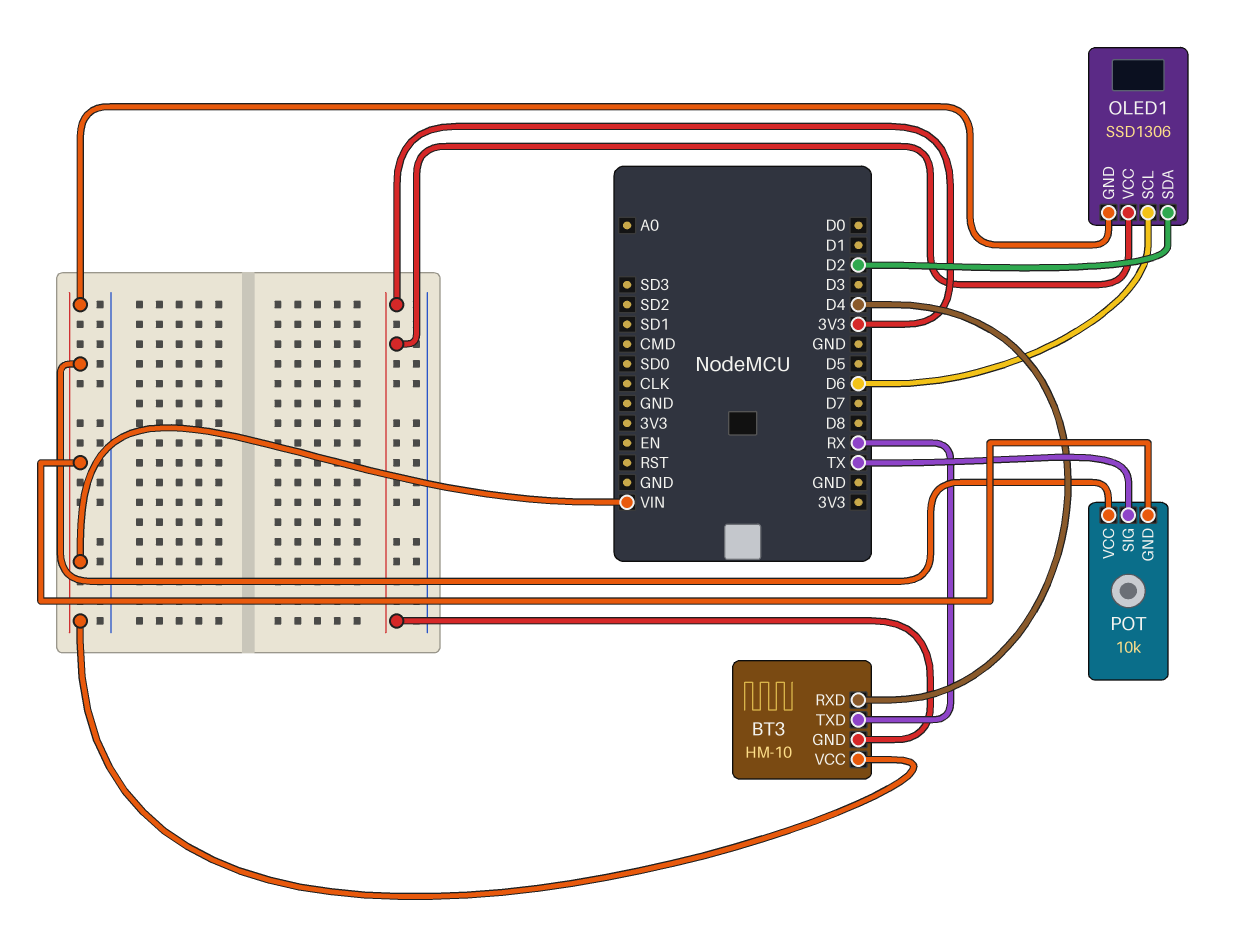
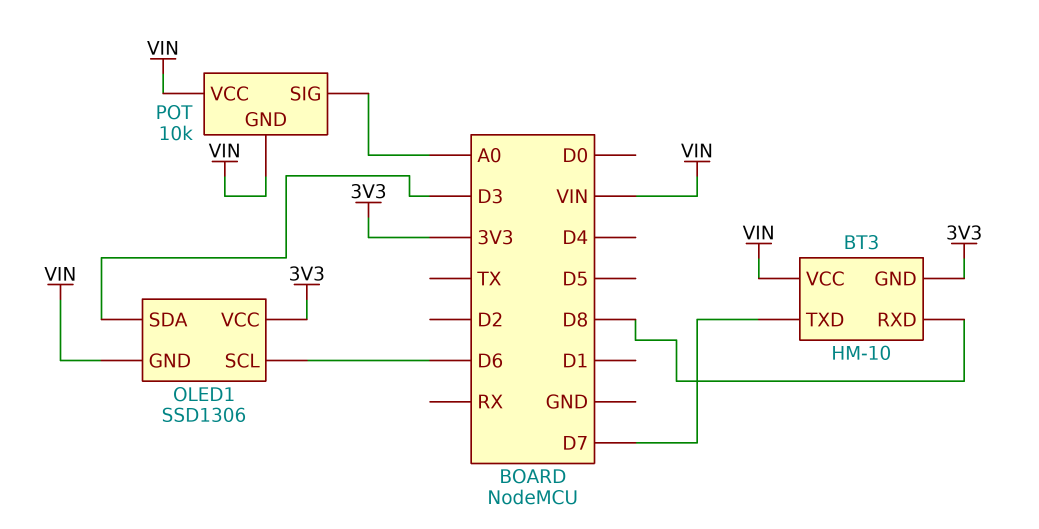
BT3 pin RXD: D4 -> D8
BT3 pin TXD: RX -> D7
OLED1 pin SDA: D2 -> D3
POT pin SIG: TX -> A0

